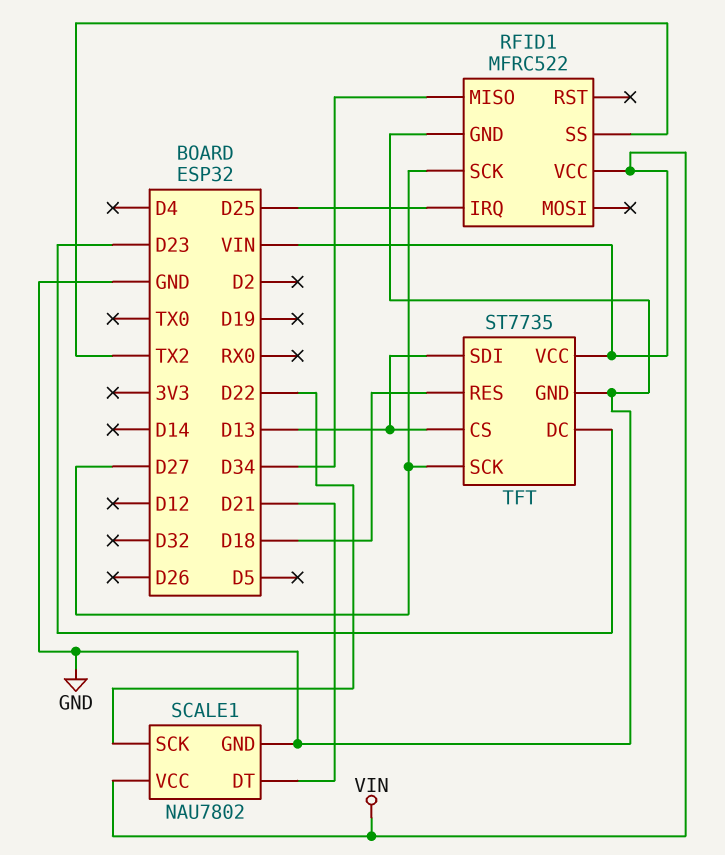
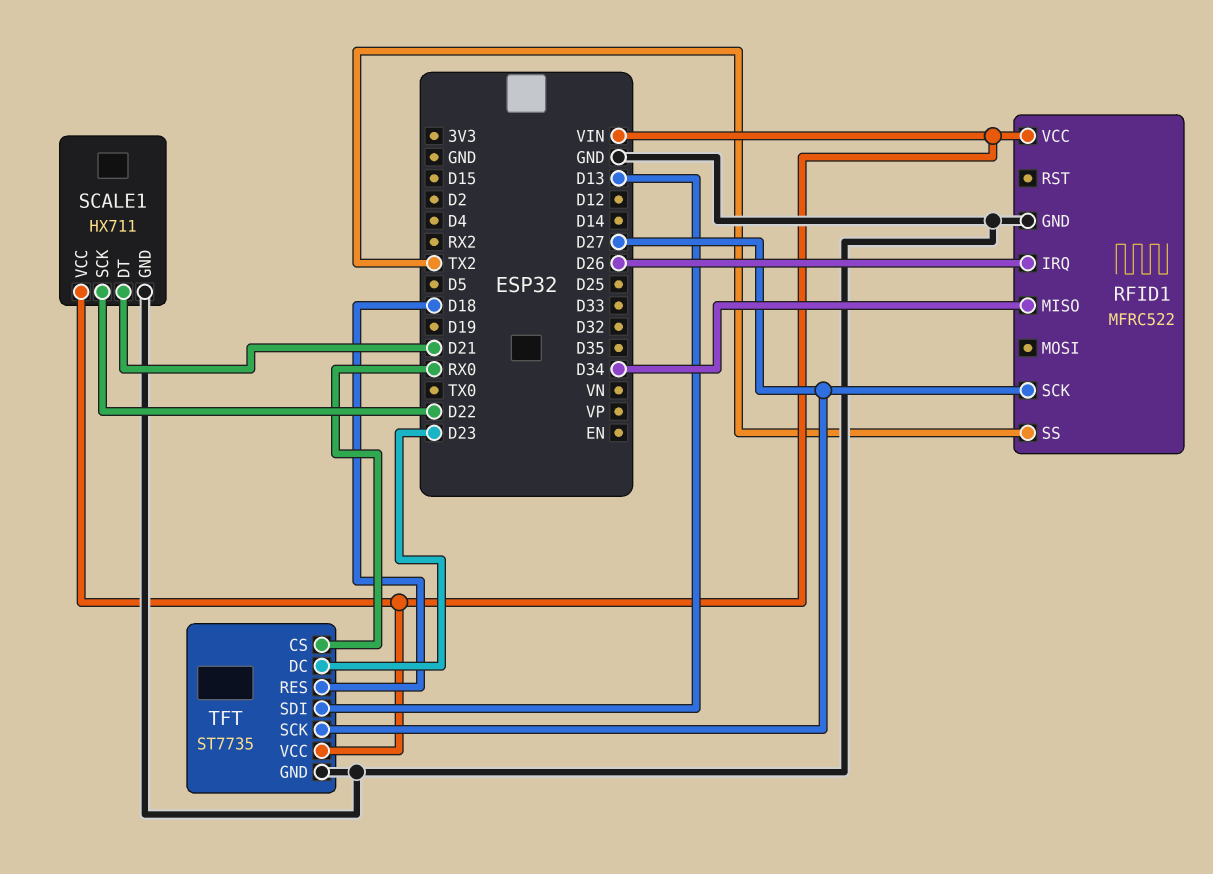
RFID1 pin IRQ: D25 -> D26
SCALE1: NAU7802 -> HX711
TFT pin CS: D13 -> RX0

